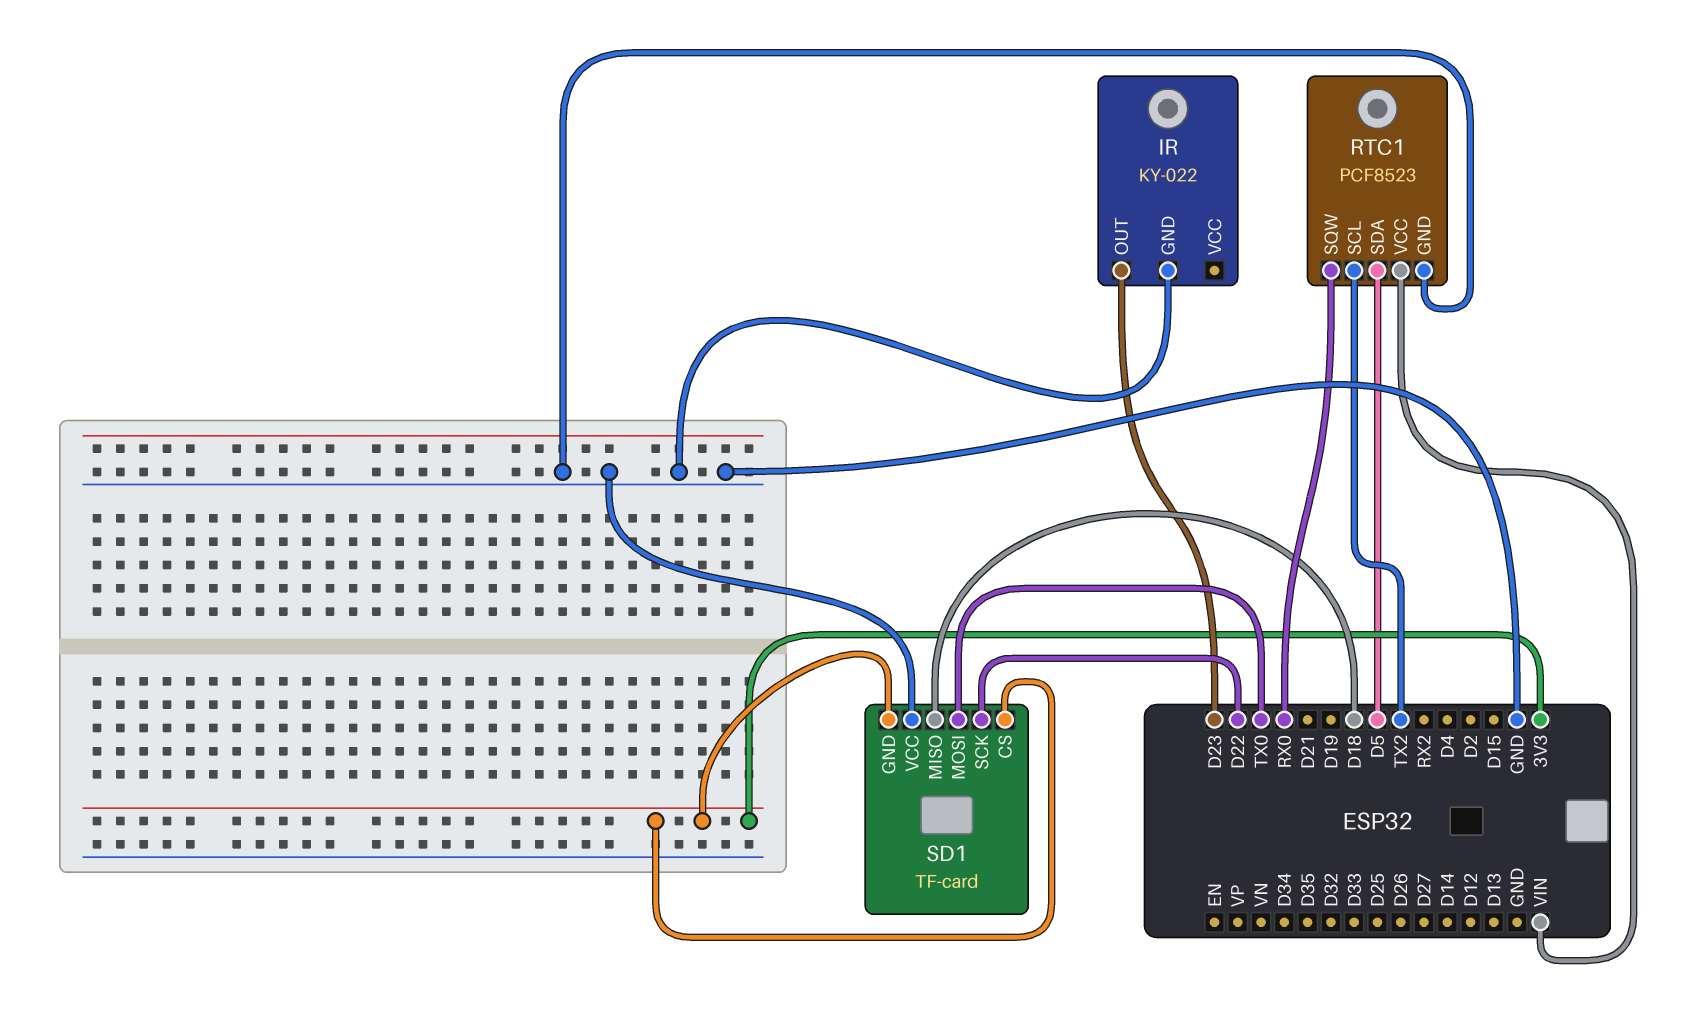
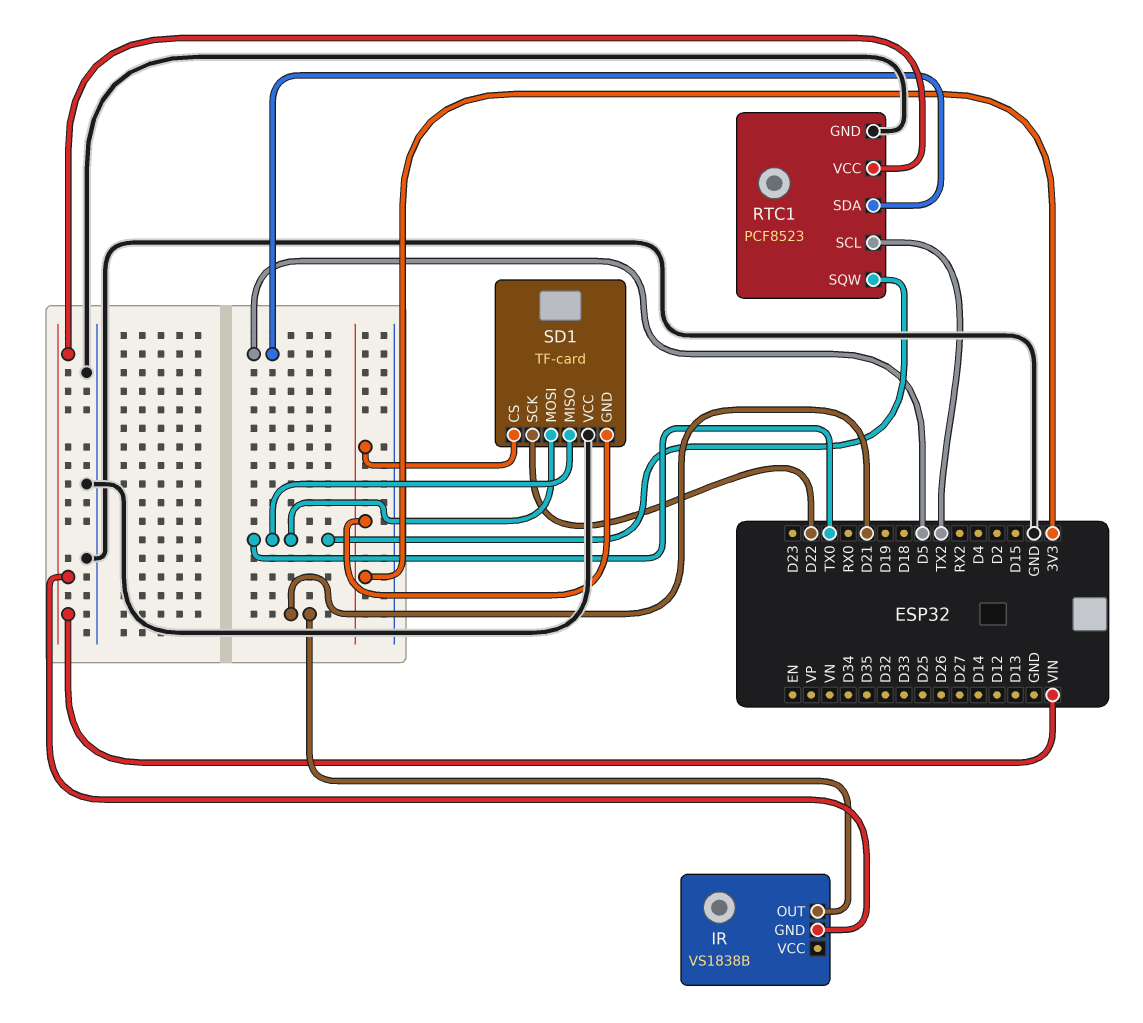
IR: KY-022 -> VS1838B
IR pin GND: GND -> VIN
IR pin OUT: D23 -> D21
RTC1 pin SQW: RX0 -> TX0
SD1 pin MISO: D18 -> TX0

